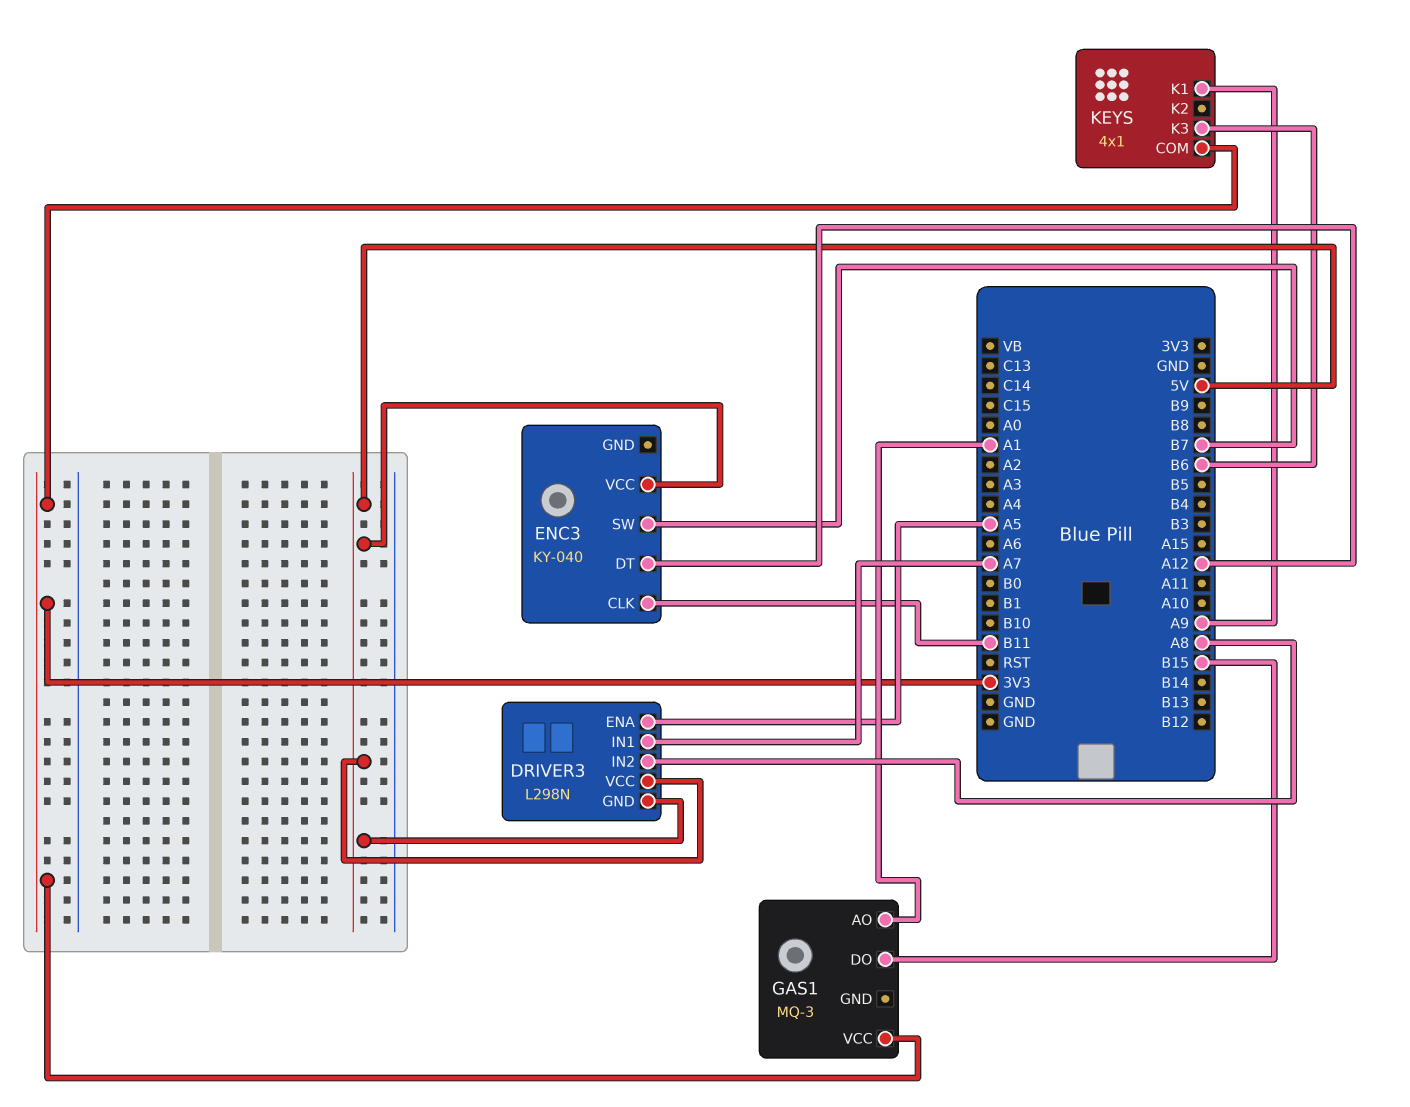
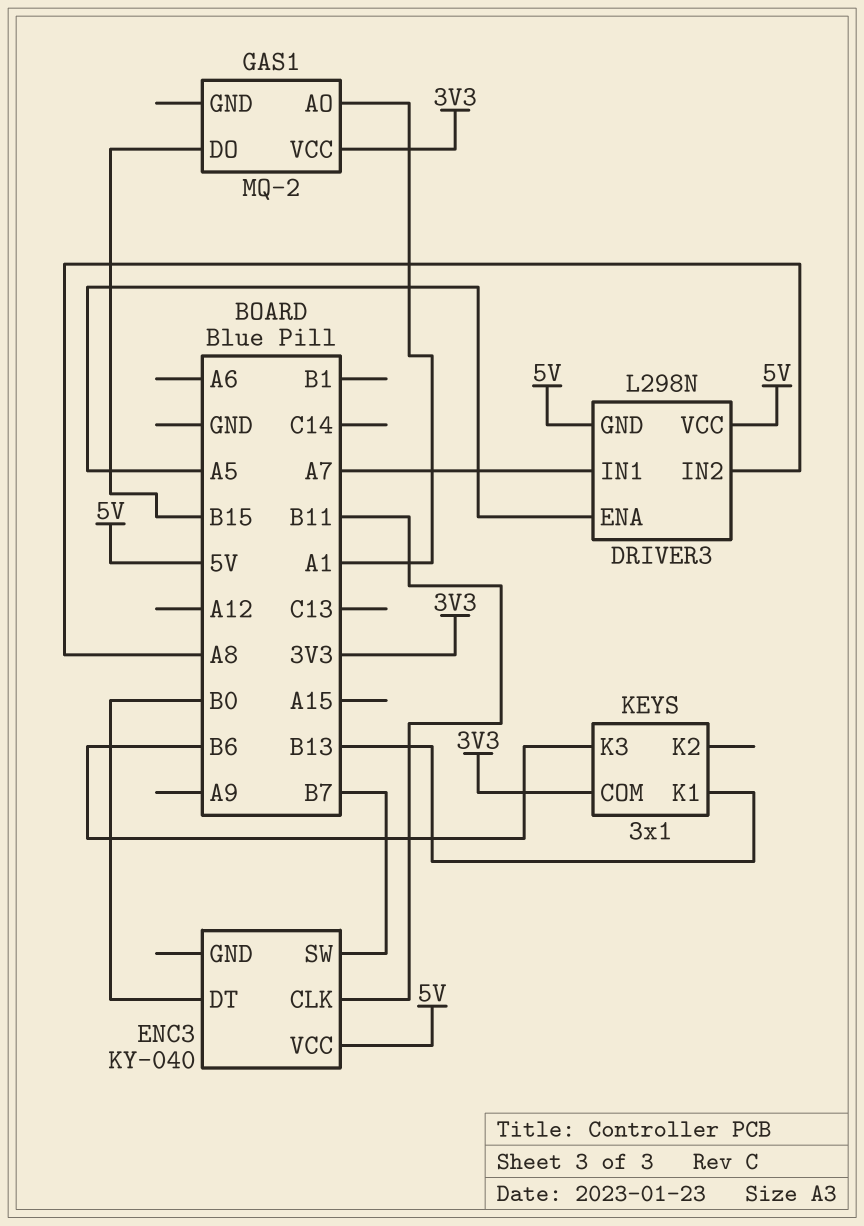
ENC3 pin DT: A12 -> B0
GAS1: MQ-3 -> MQ-2
KEYS: 4x1 -> 3x1
KEYS pin K1: A9 -> B13

